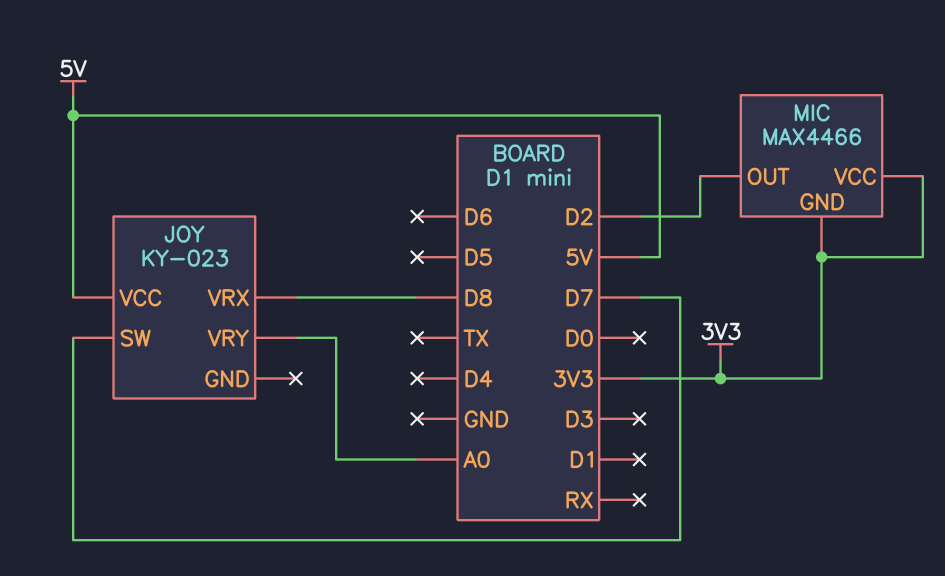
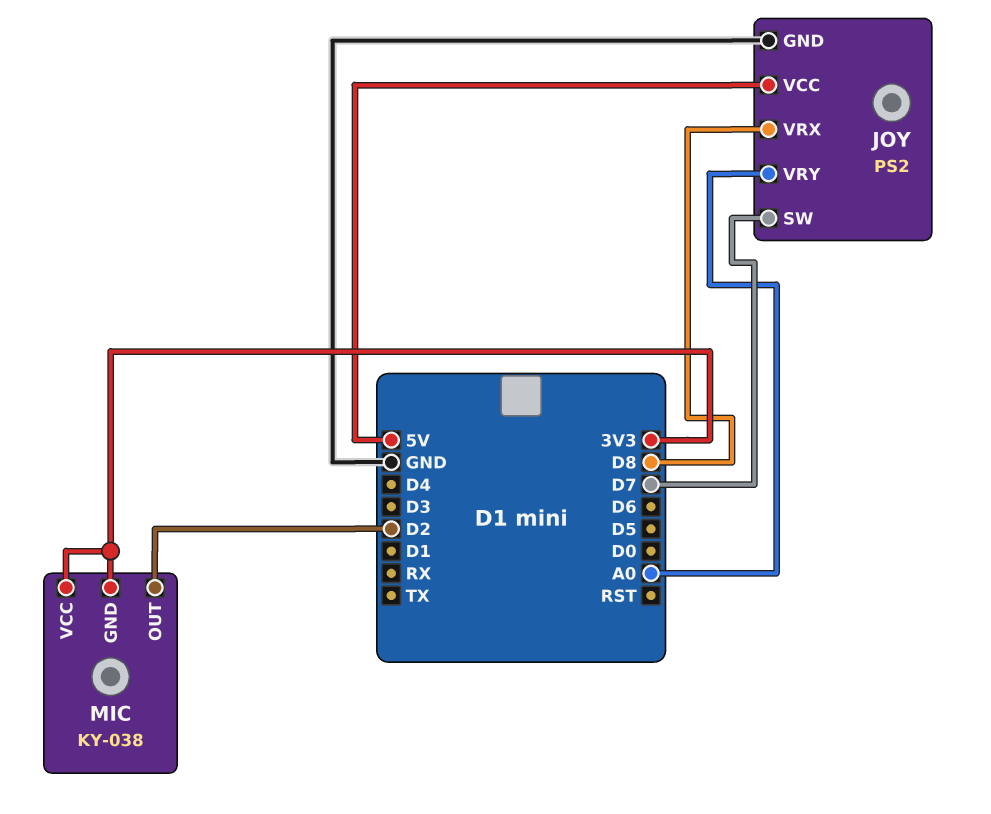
JOY: KY-023 -> PS2
JOY pin GND: none -> GND
MIC: MAX4466 -> KY-038

